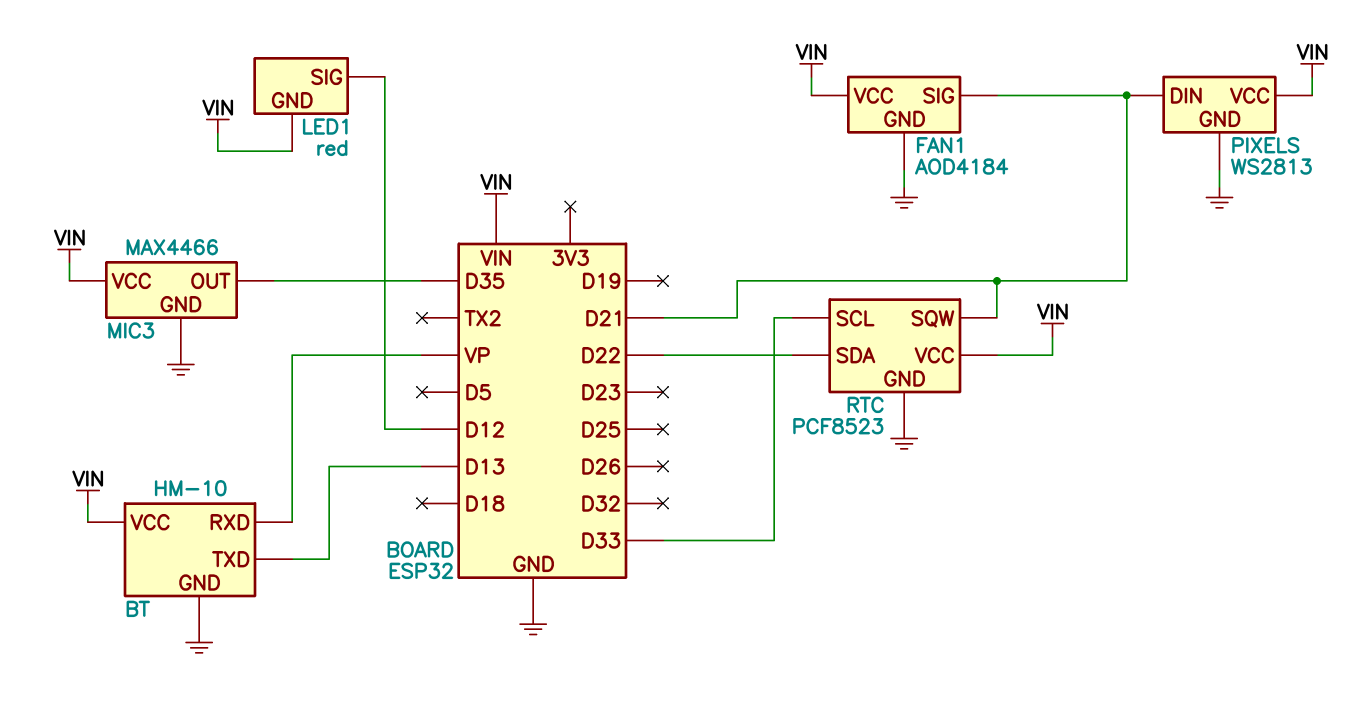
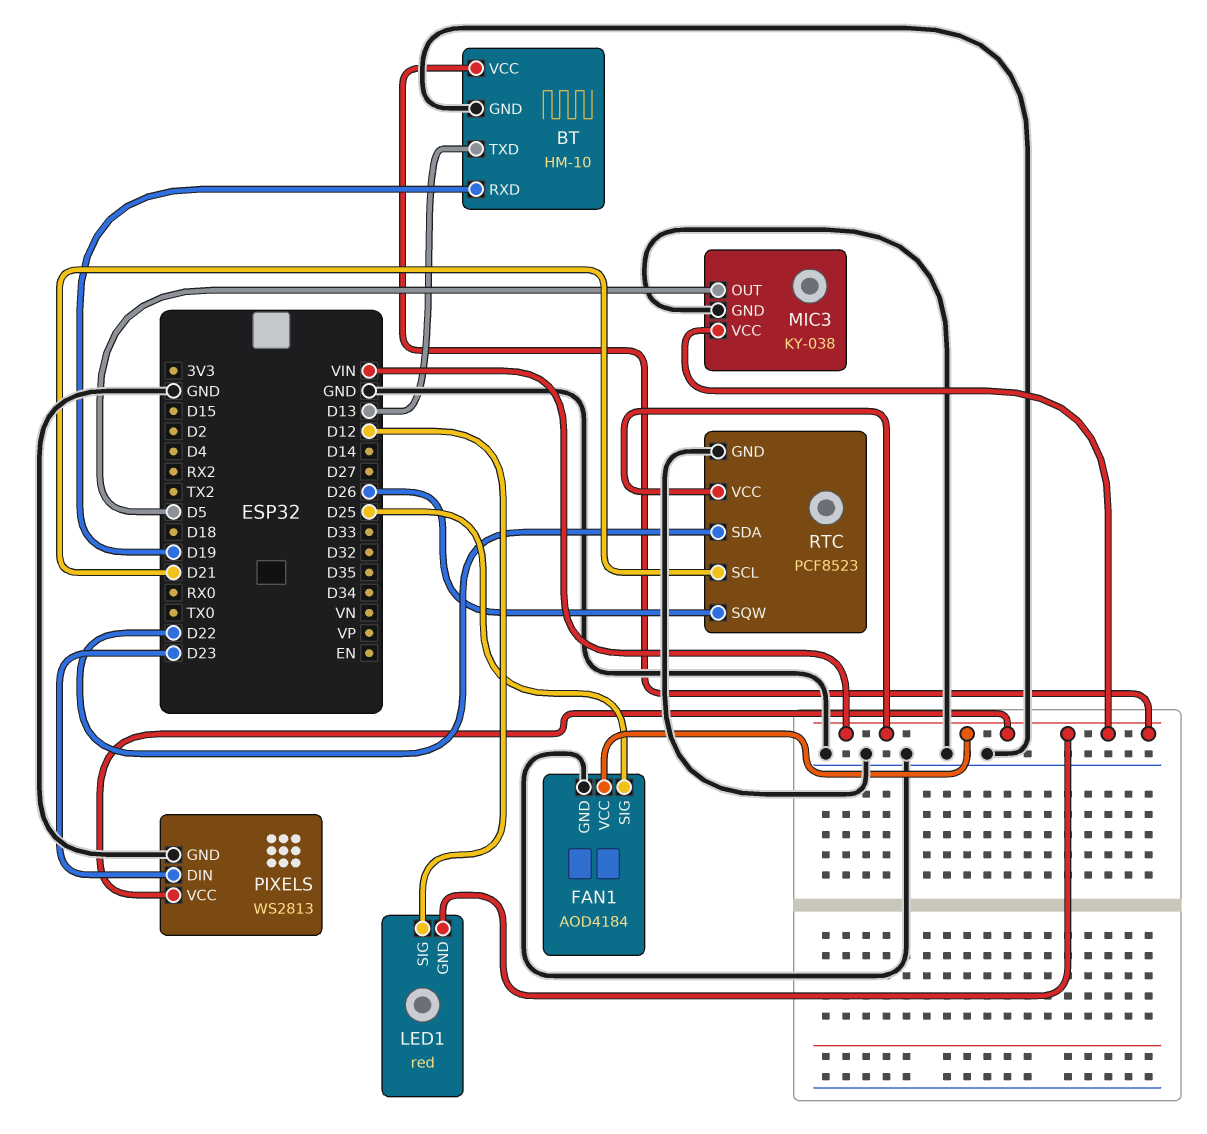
BT pin RXD: VP -> D19
FAN1 pin SIG: D21 -> D25
MIC3: MAX4466 -> KY-038
MIC3 pin OUT: D35 -> D5
PIXELS pin DIN: D21 -> D23
RTC pin SCL: D33 -> D21
RTC pin SQW: D21 -> D26

